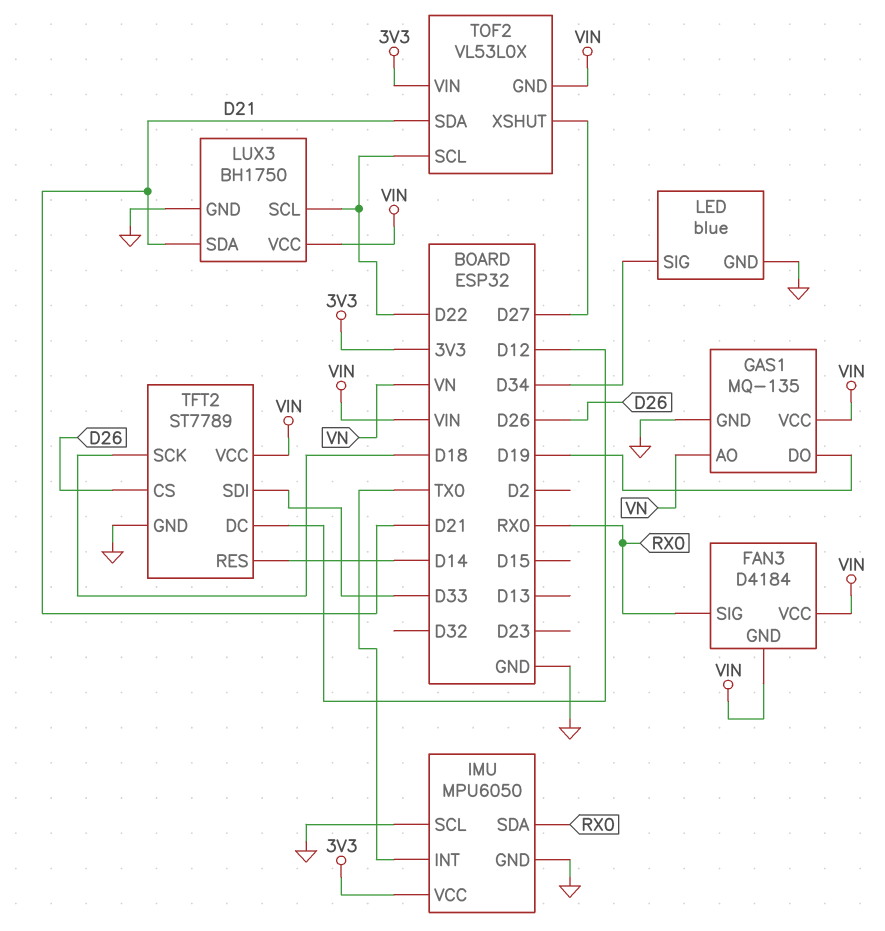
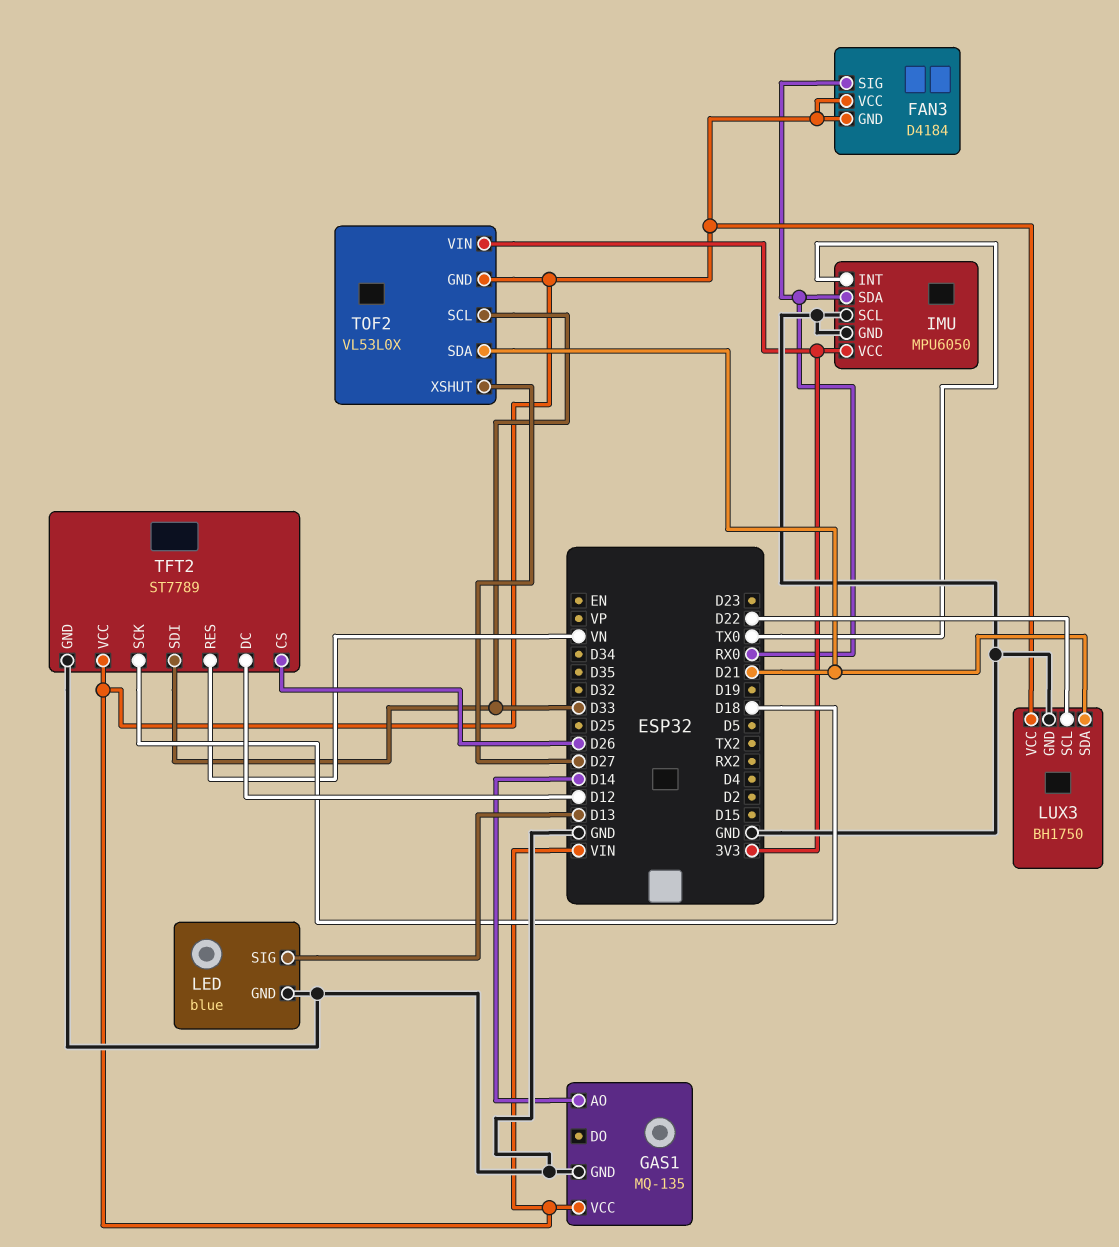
GAS1 pin AO: VN -> D14
GAS1 pin DO: D19 -> none
LED pin SIG: D34 -> D13
TFT2 pin RES: D14 -> VN
TOF2 pin SCL: D22 -> D33

